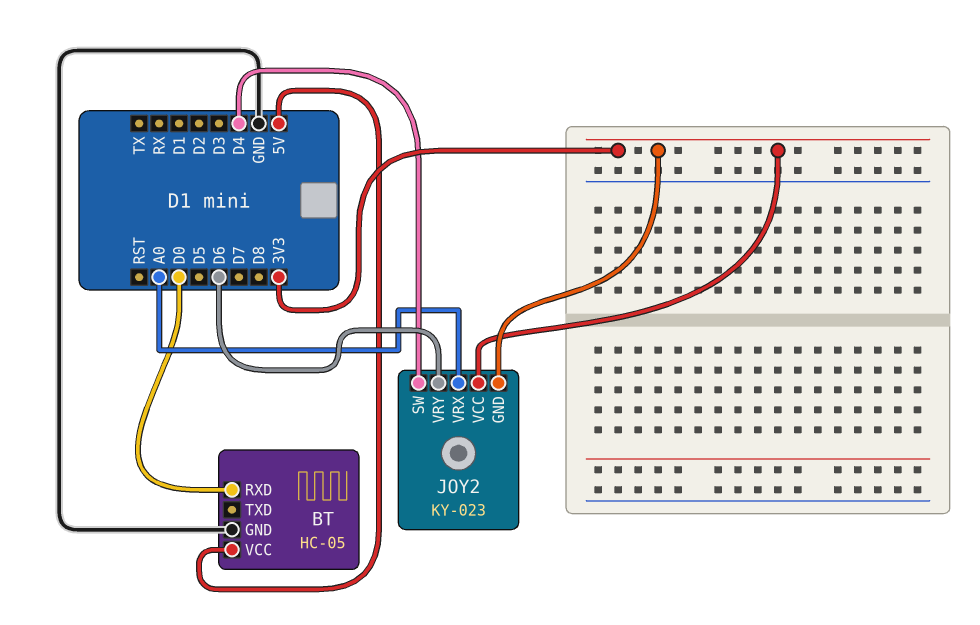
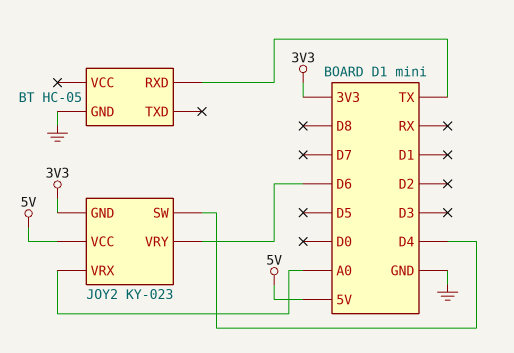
BT pin RXD: D0 -> TX
BT pin VCC: 5V -> none
JOY2 pin VCC: 3V3 -> 5V

